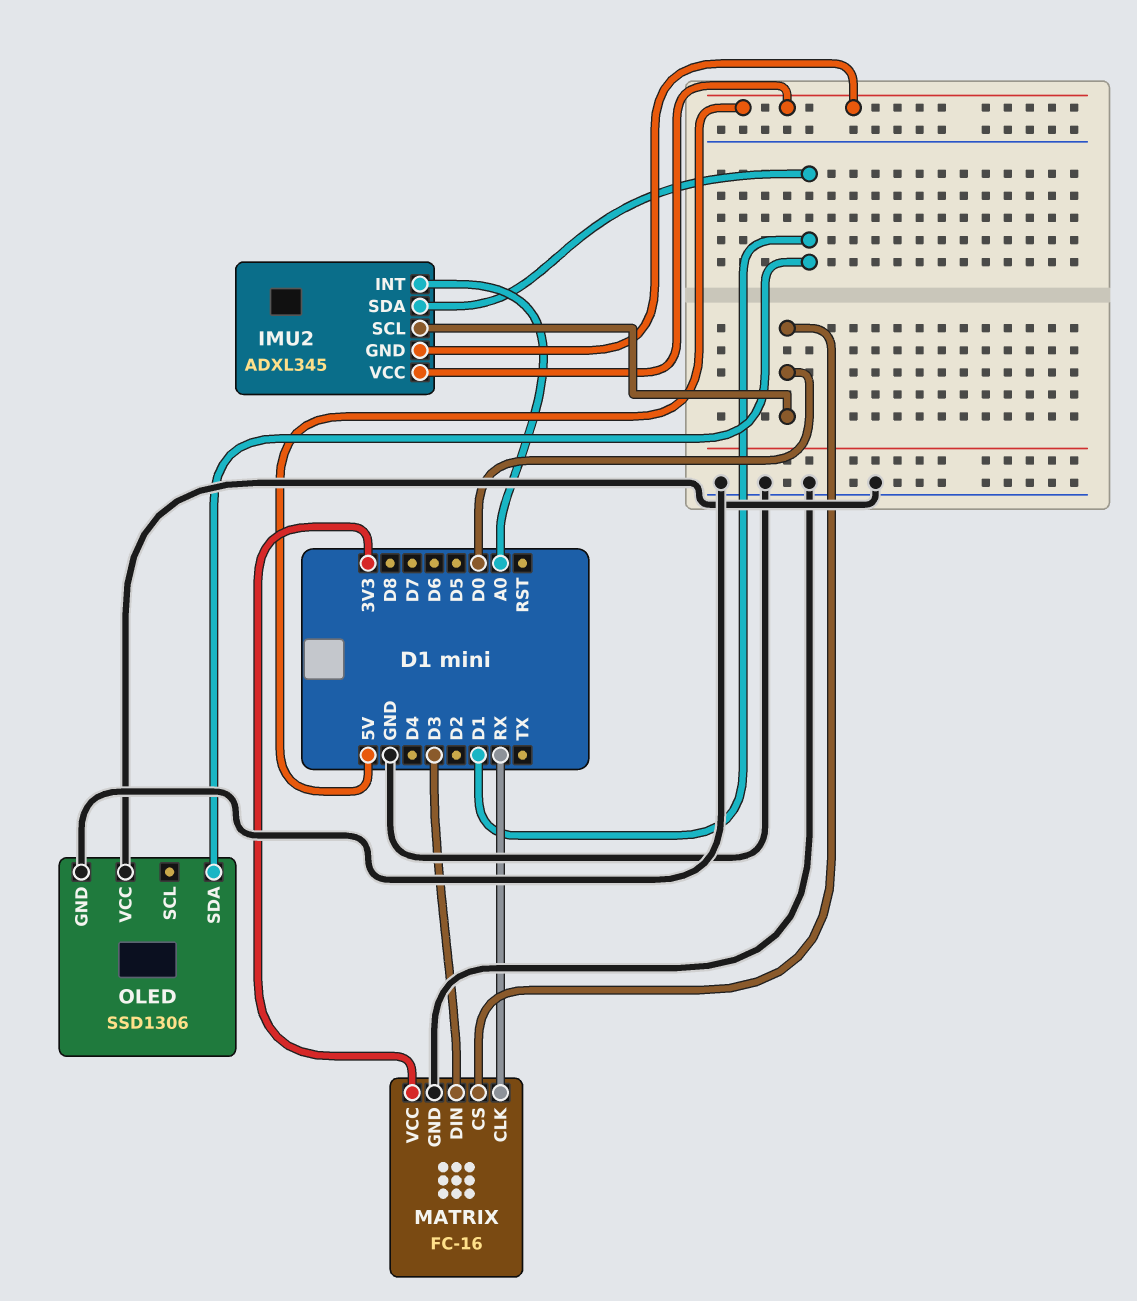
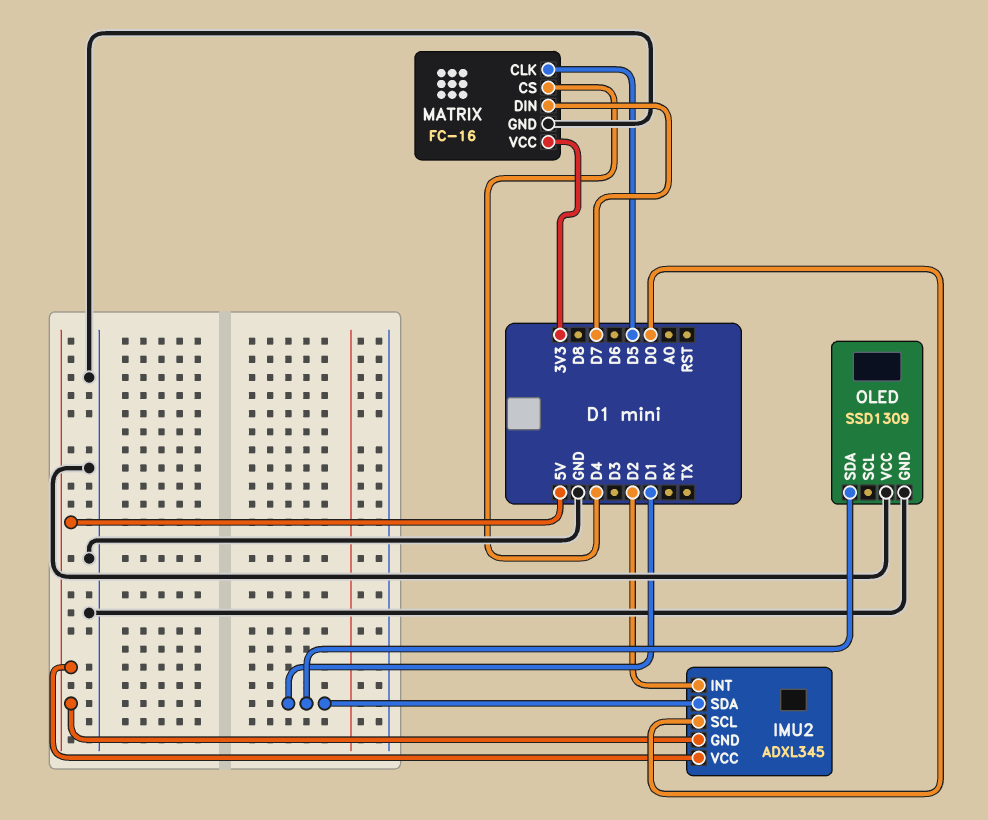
IMU2 pin INT: A0 -> D2
MATRIX pin CLK: RX -> D5
MATRIX pin CS: D0 -> D4
MATRIX pin DIN: D3 -> D7
OLED: SSD1306 -> SSD1309

